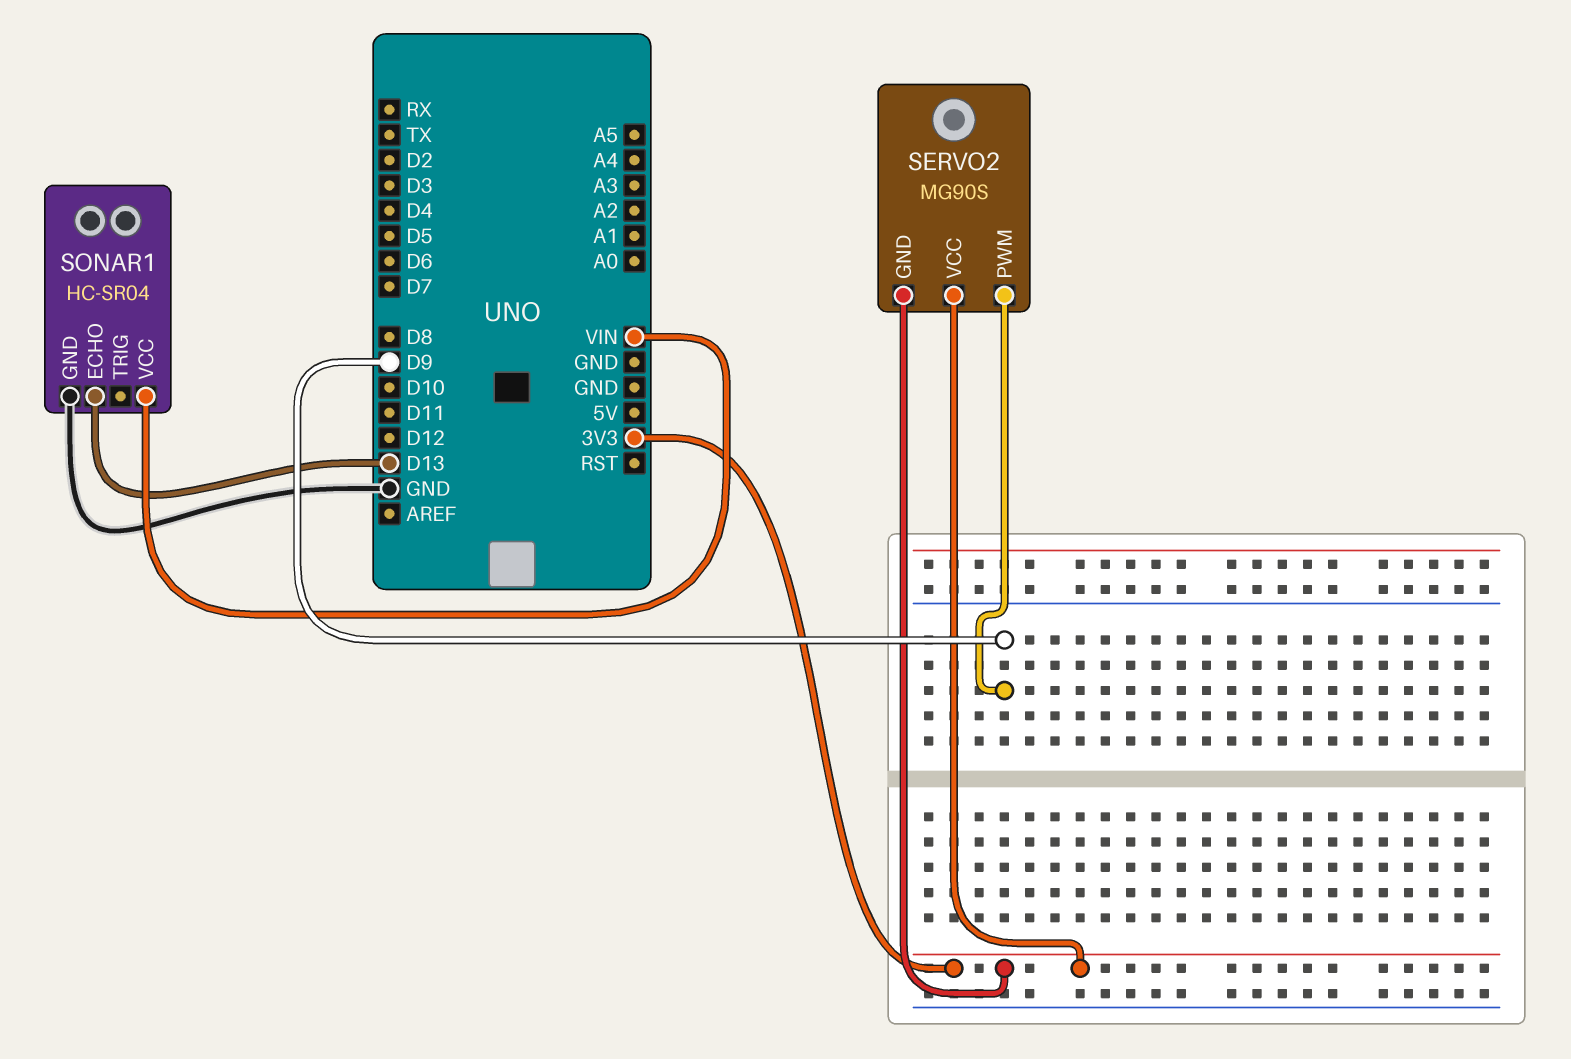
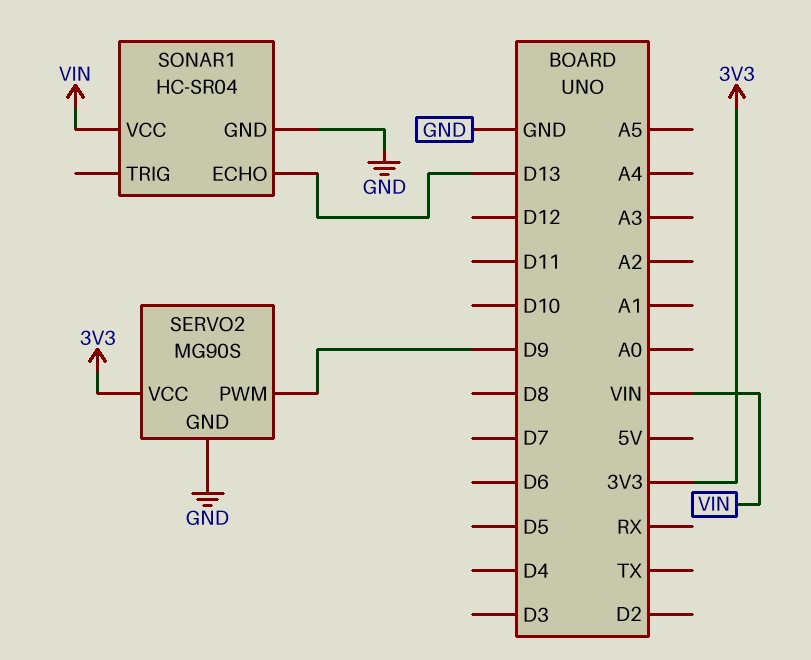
SERVO2 pin GND: 3V3 -> GND

